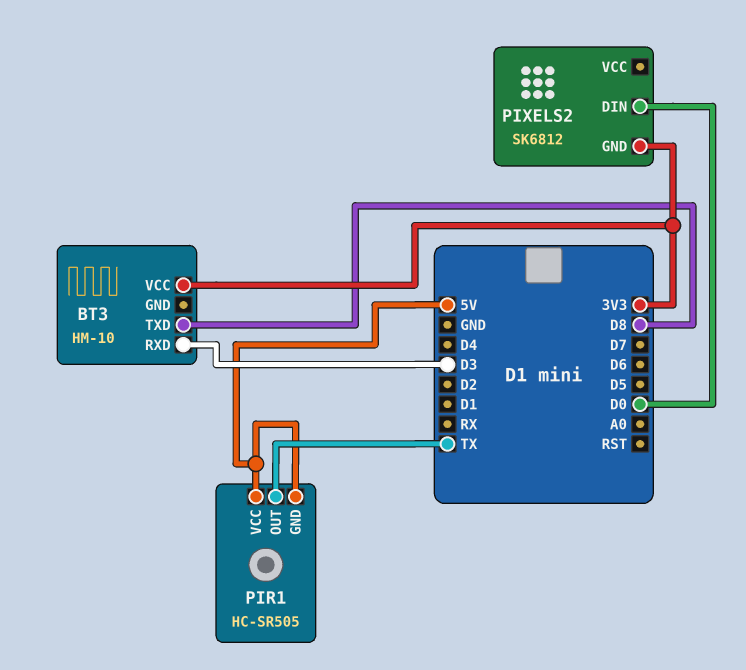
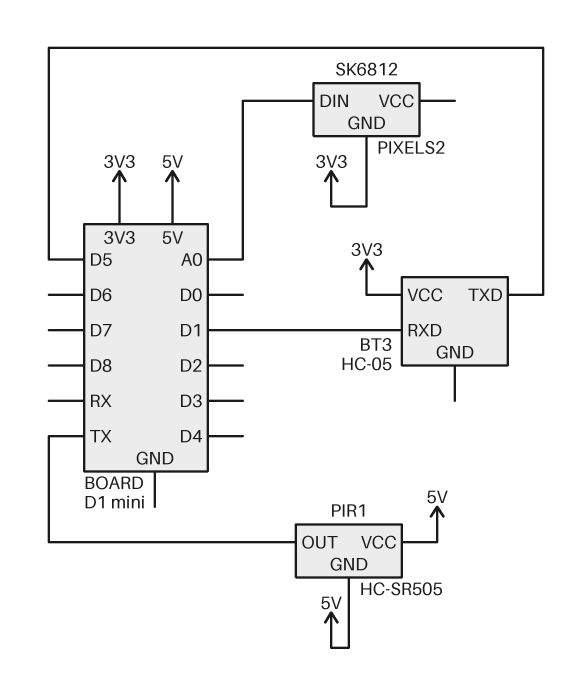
BT3: HM-10 -> HC-05
BT3 pin RXD: D3 -> D1
BT3 pin TXD: D8 -> D5
PIXELS2 pin DIN: D0 -> A0

